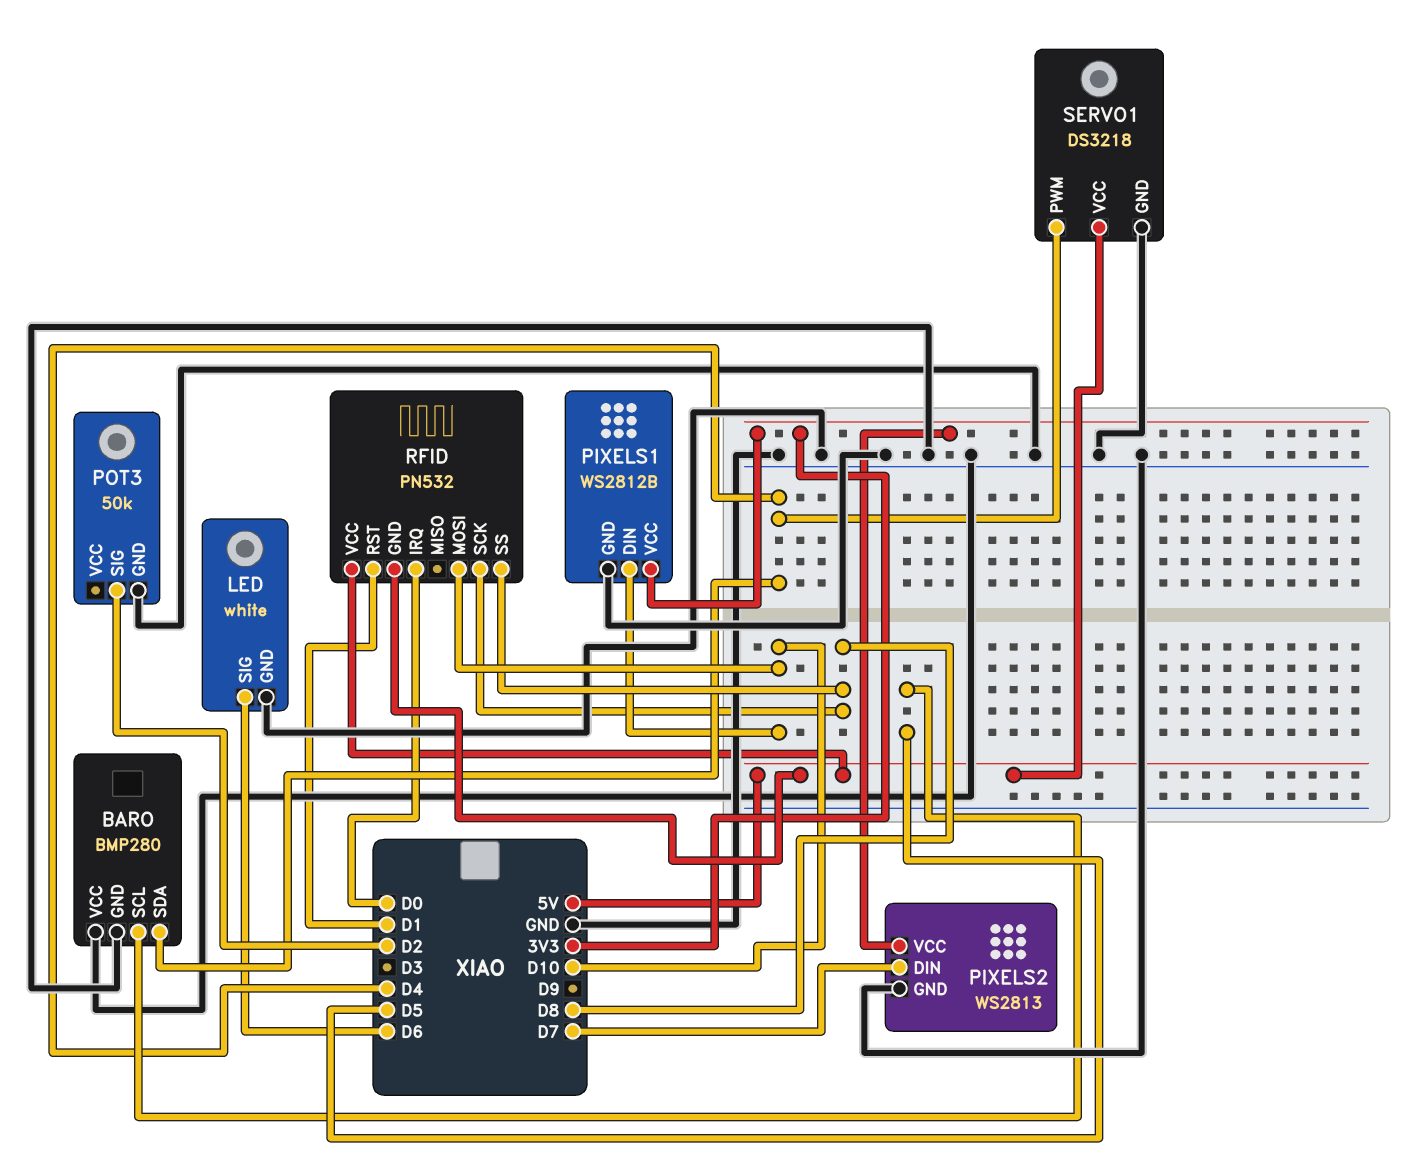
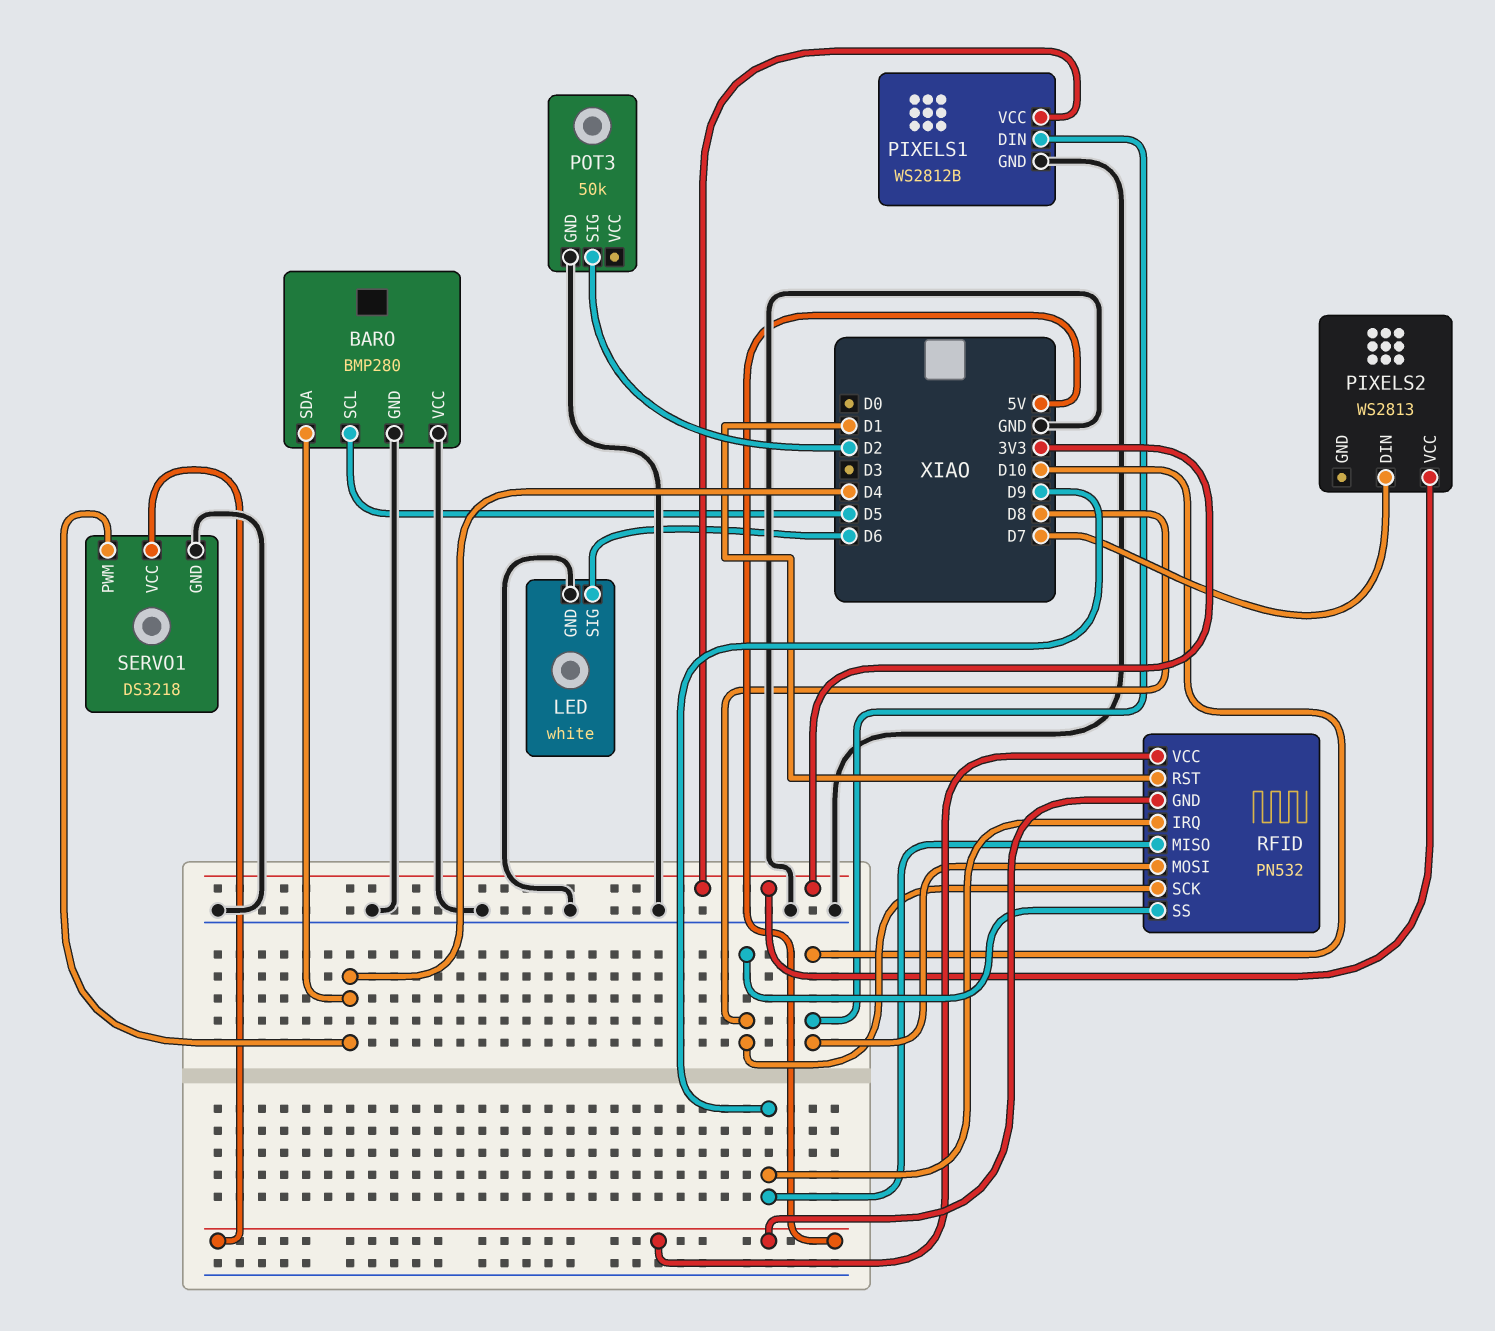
PIXELS2 pin GND: GND -> none
RFID pin IRQ: D0 -> D9
RFID pin MISO: none -> D9

